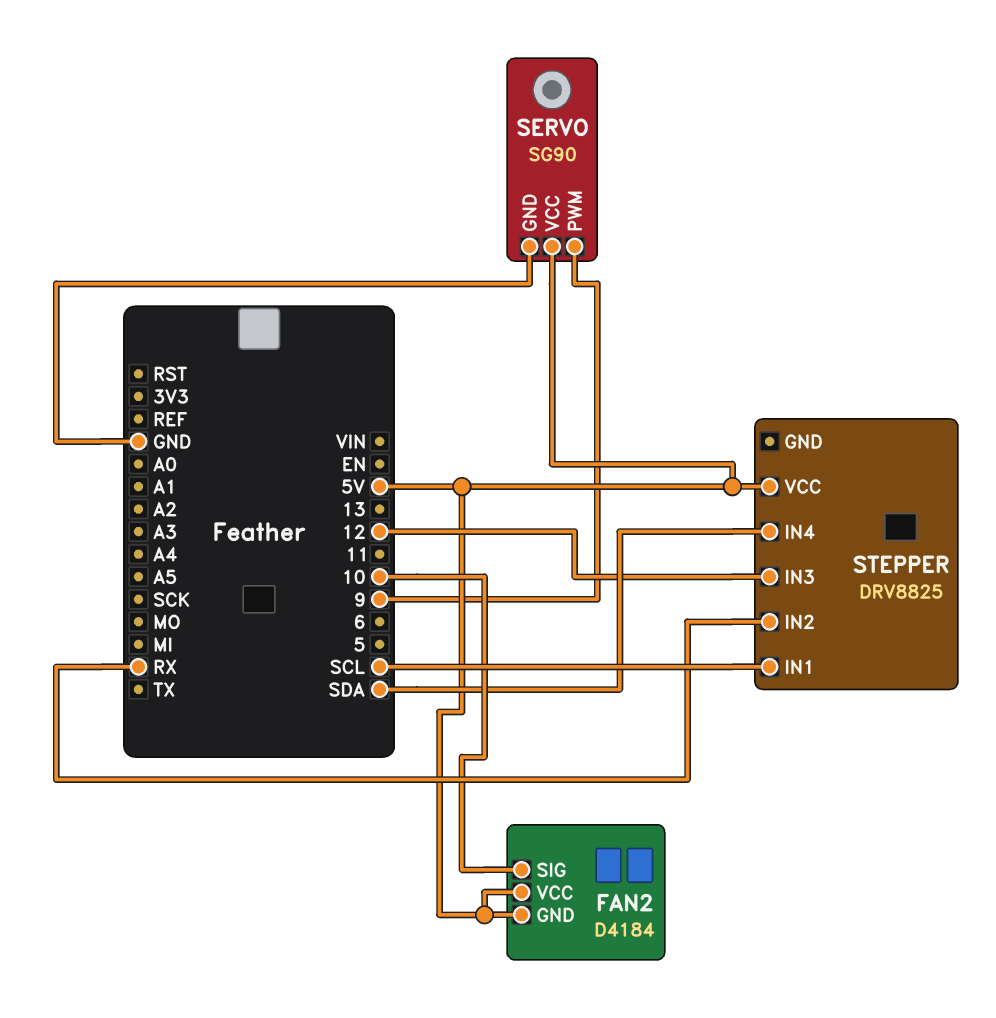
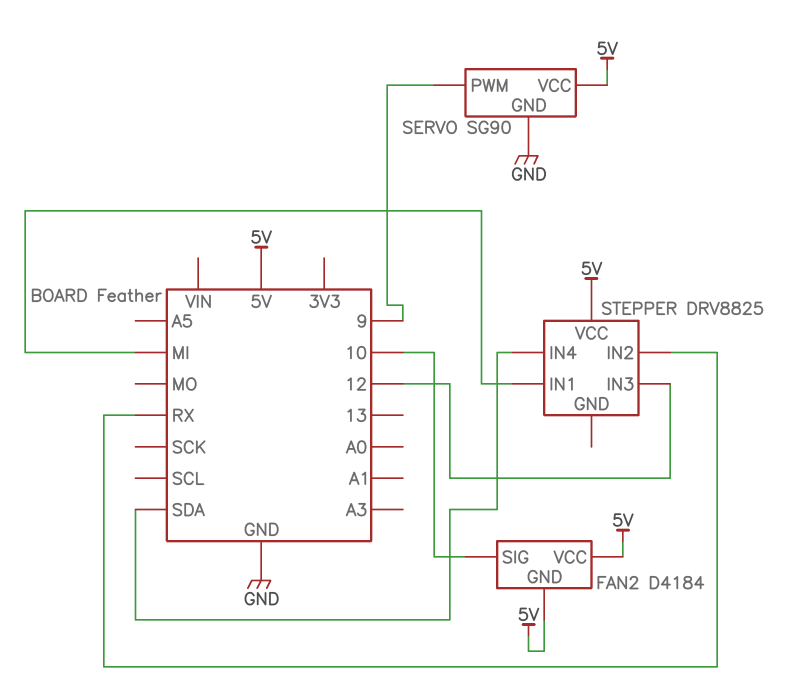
STEPPER pin IN1: SCL -> MI

